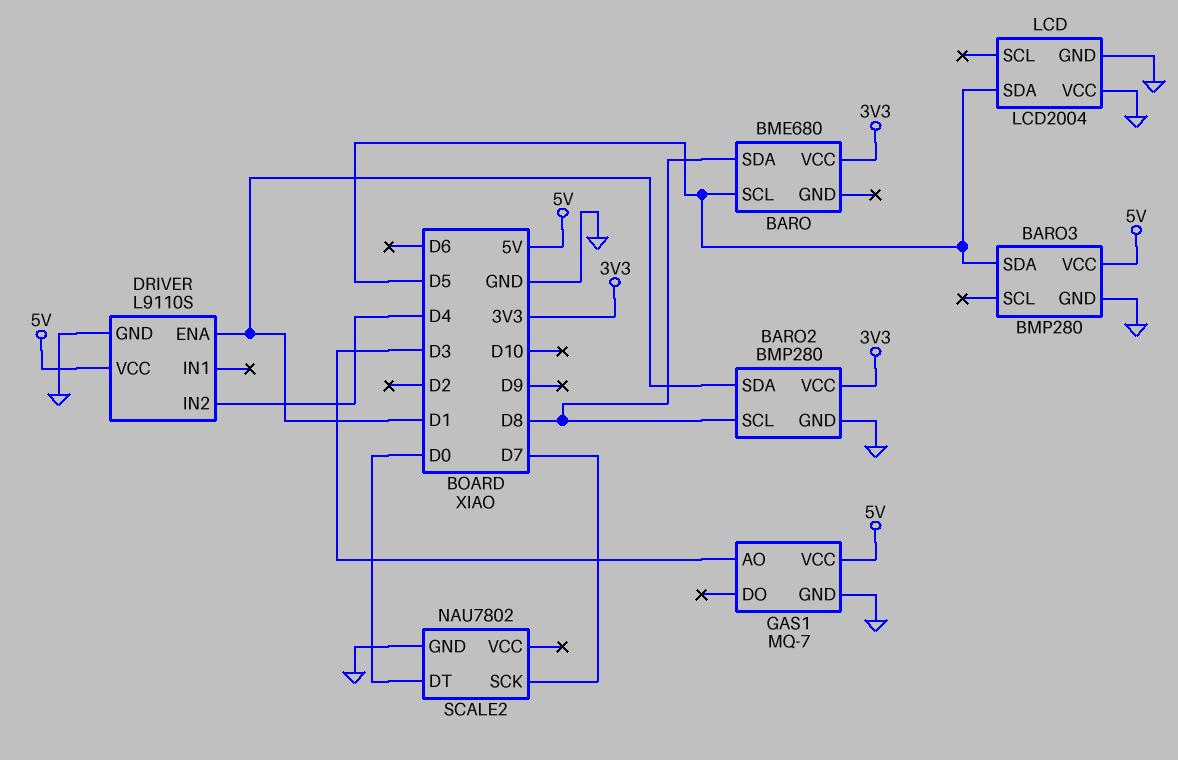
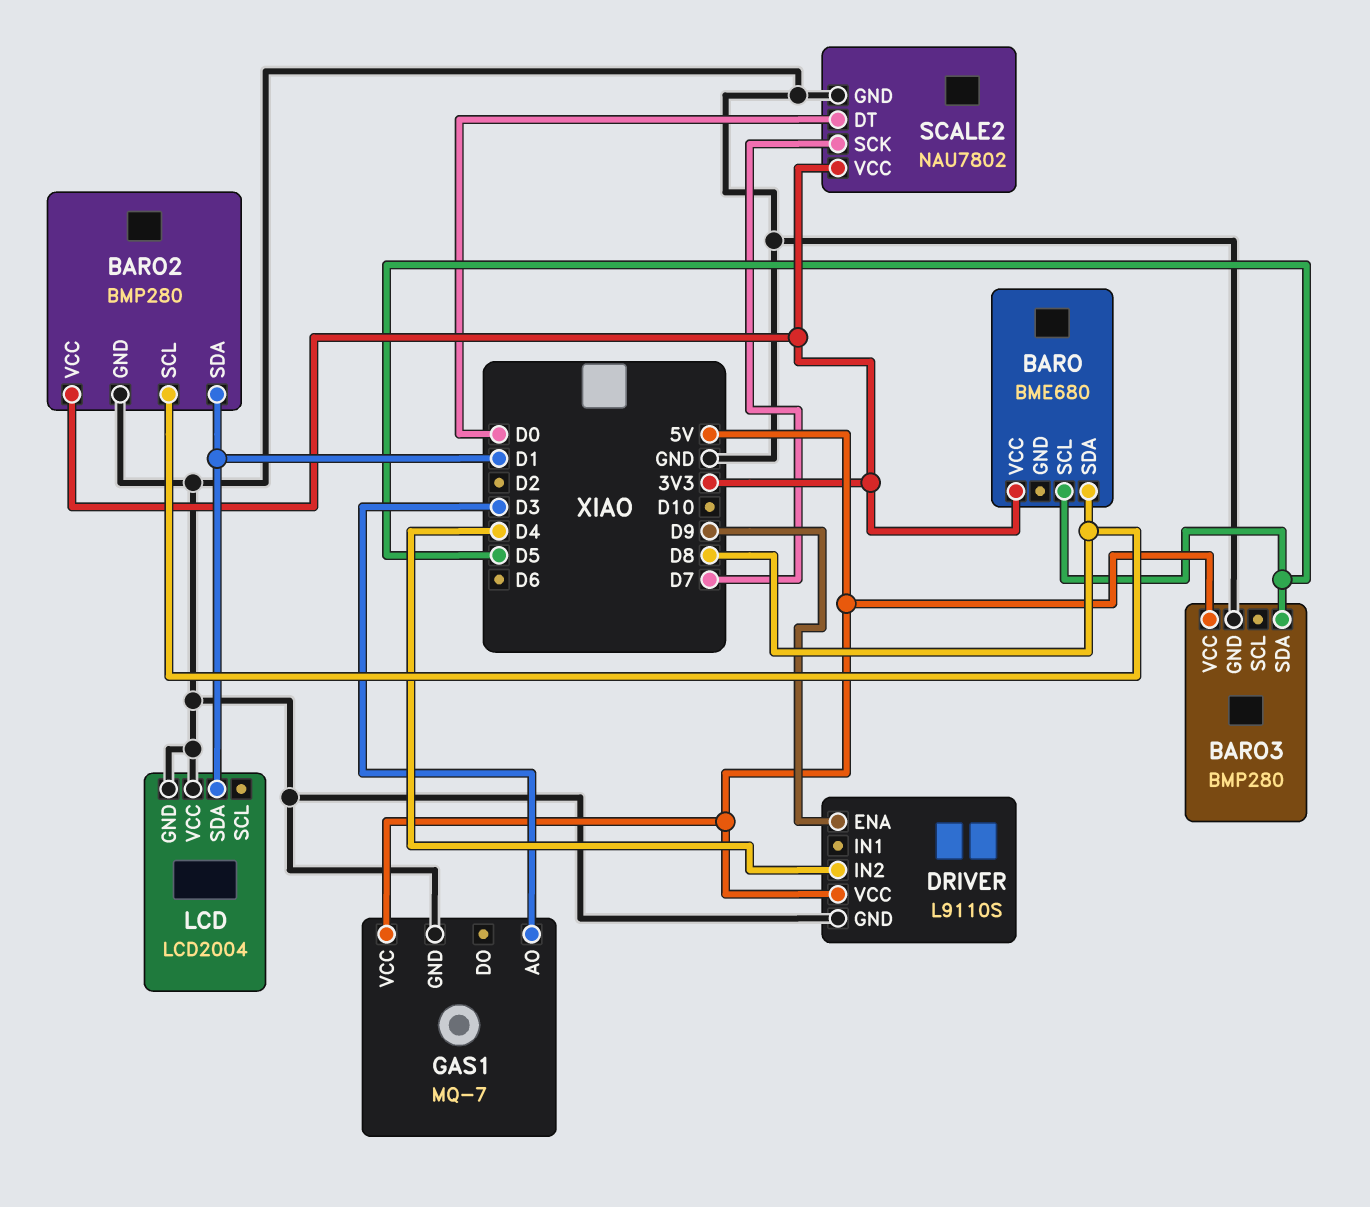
DRIVER pin ENA: D1 -> D9
LCD pin SDA: D5 -> D1
SCALE2 pin VCC: none -> 3V3

